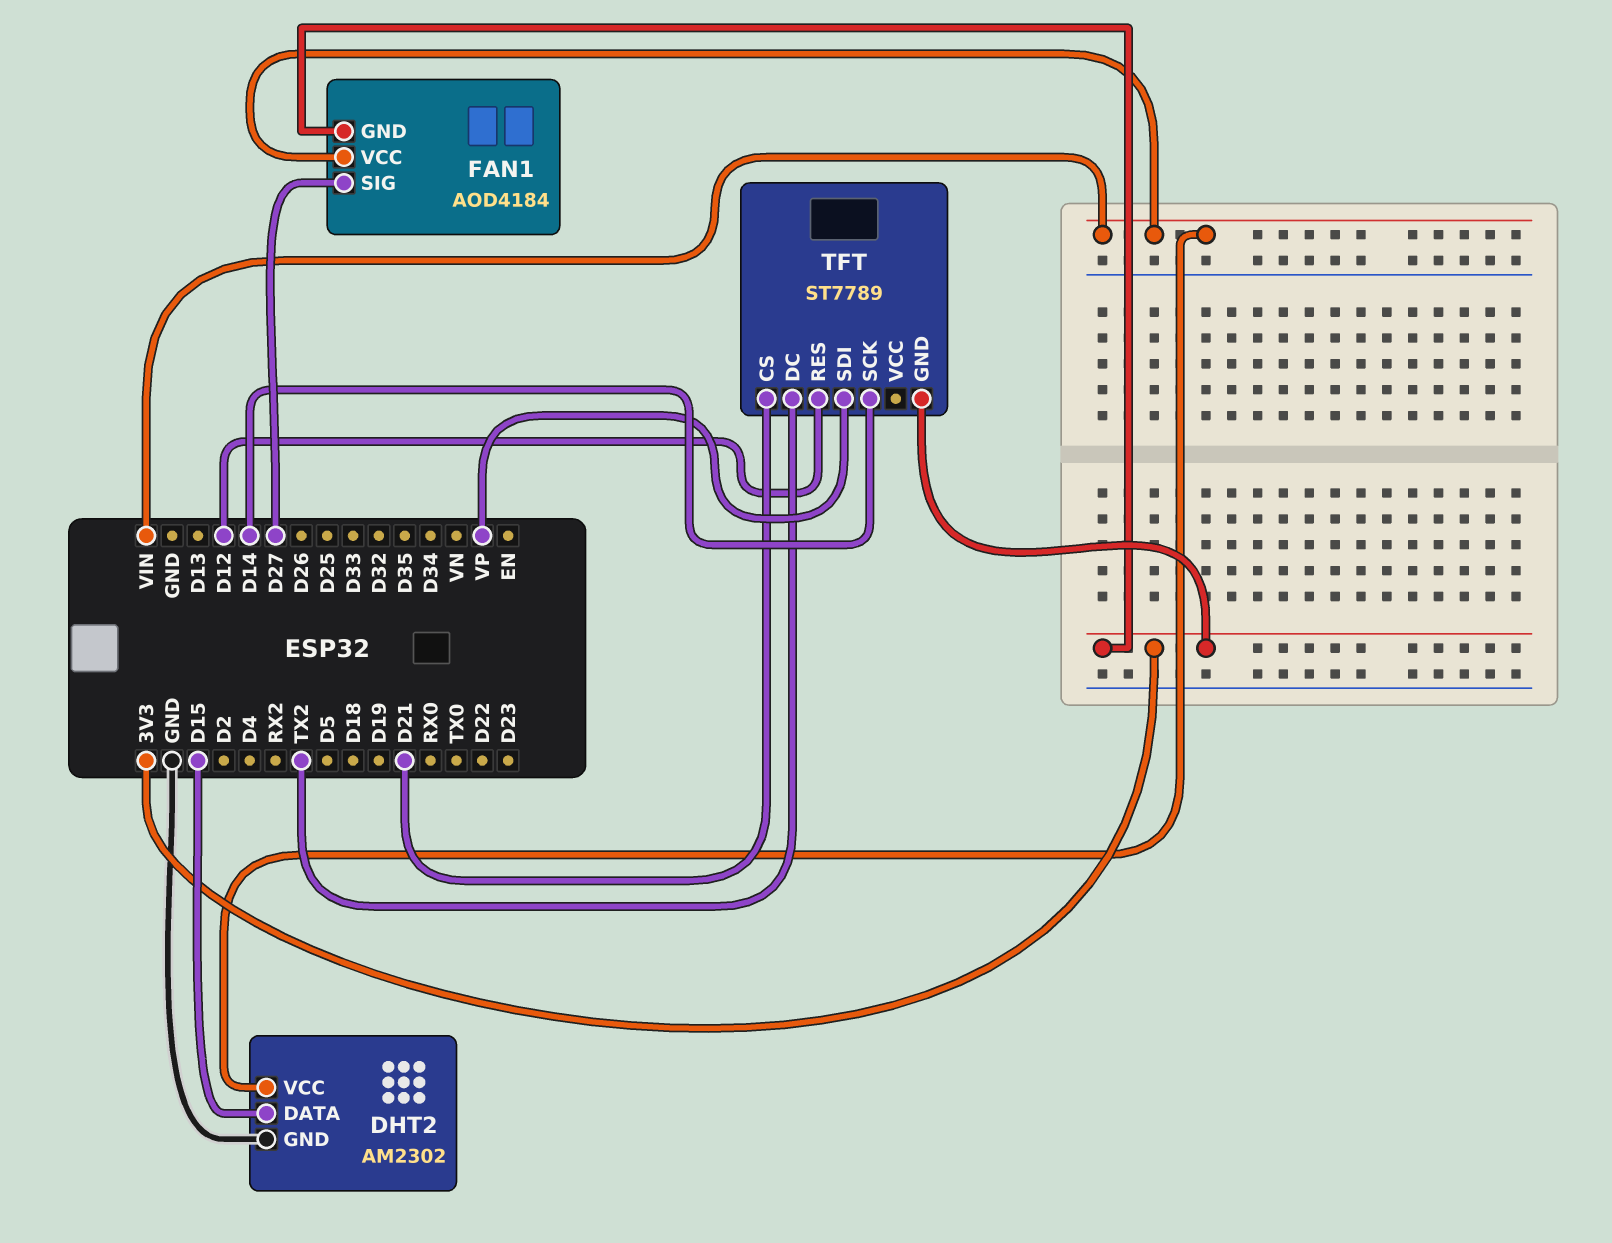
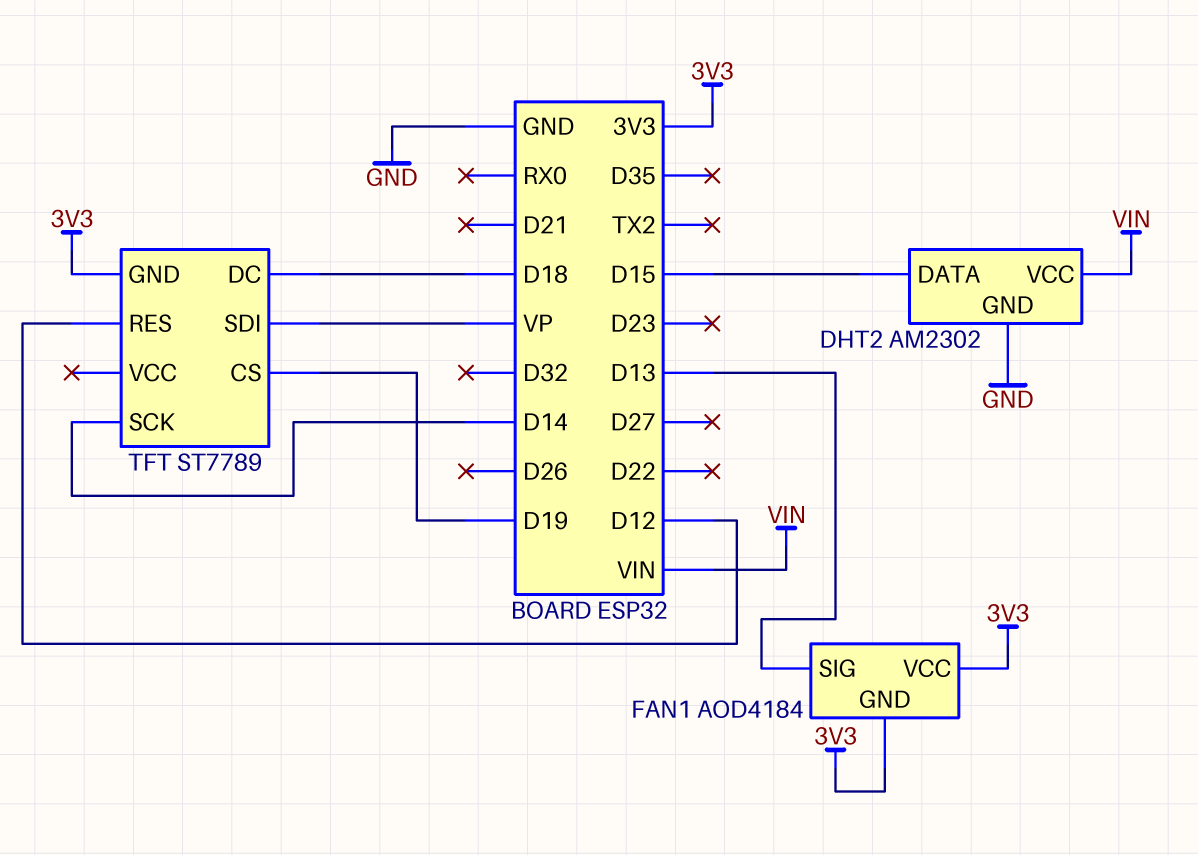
FAN1 pin SIG: D27 -> D13
FAN1 pin VCC: VIN -> 3V3
TFT pin CS: D21 -> D19
TFT pin DC: TX2 -> D18

